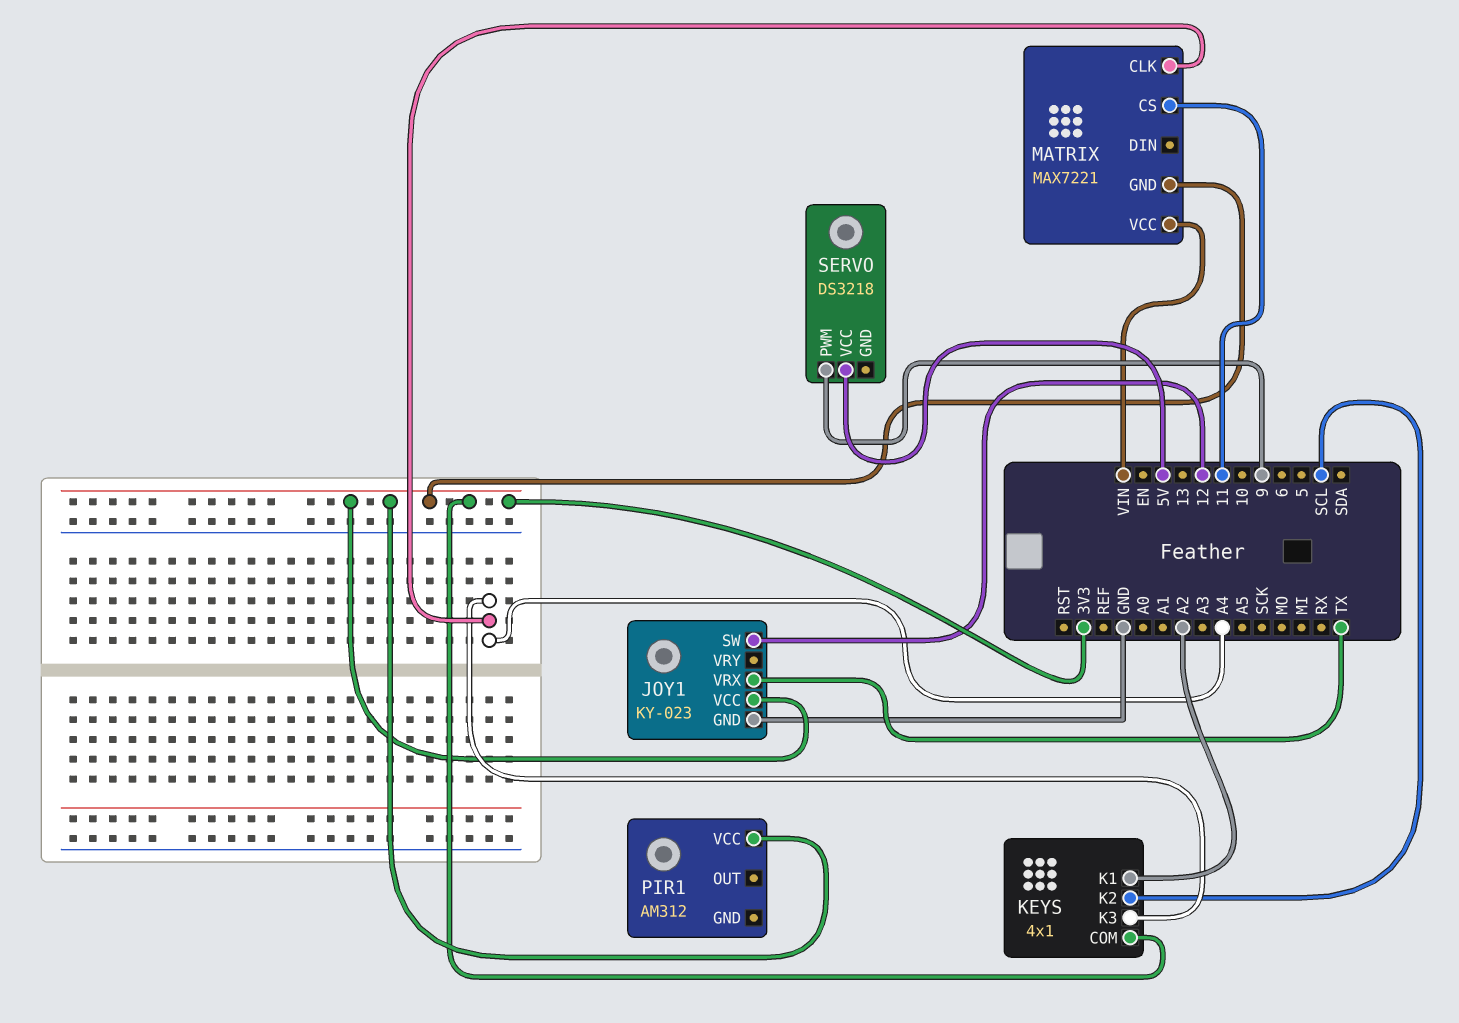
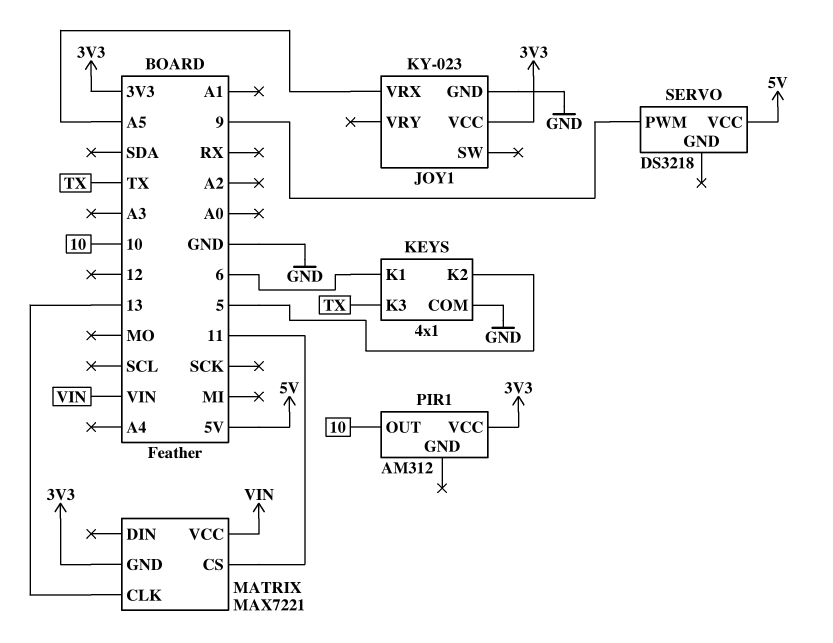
JOY1 pin SW: 12 -> none
JOY1 pin VRX: TX -> A5
KEYS pin COM: 3V3 -> GND
KEYS pin K1: A2 -> 6
KEYS pin K2: SCL -> 5
KEYS pin K3: A4 -> TX
MATRIX pin CLK: A4 -> 13
PIR1 pin OUT: none -> 10

